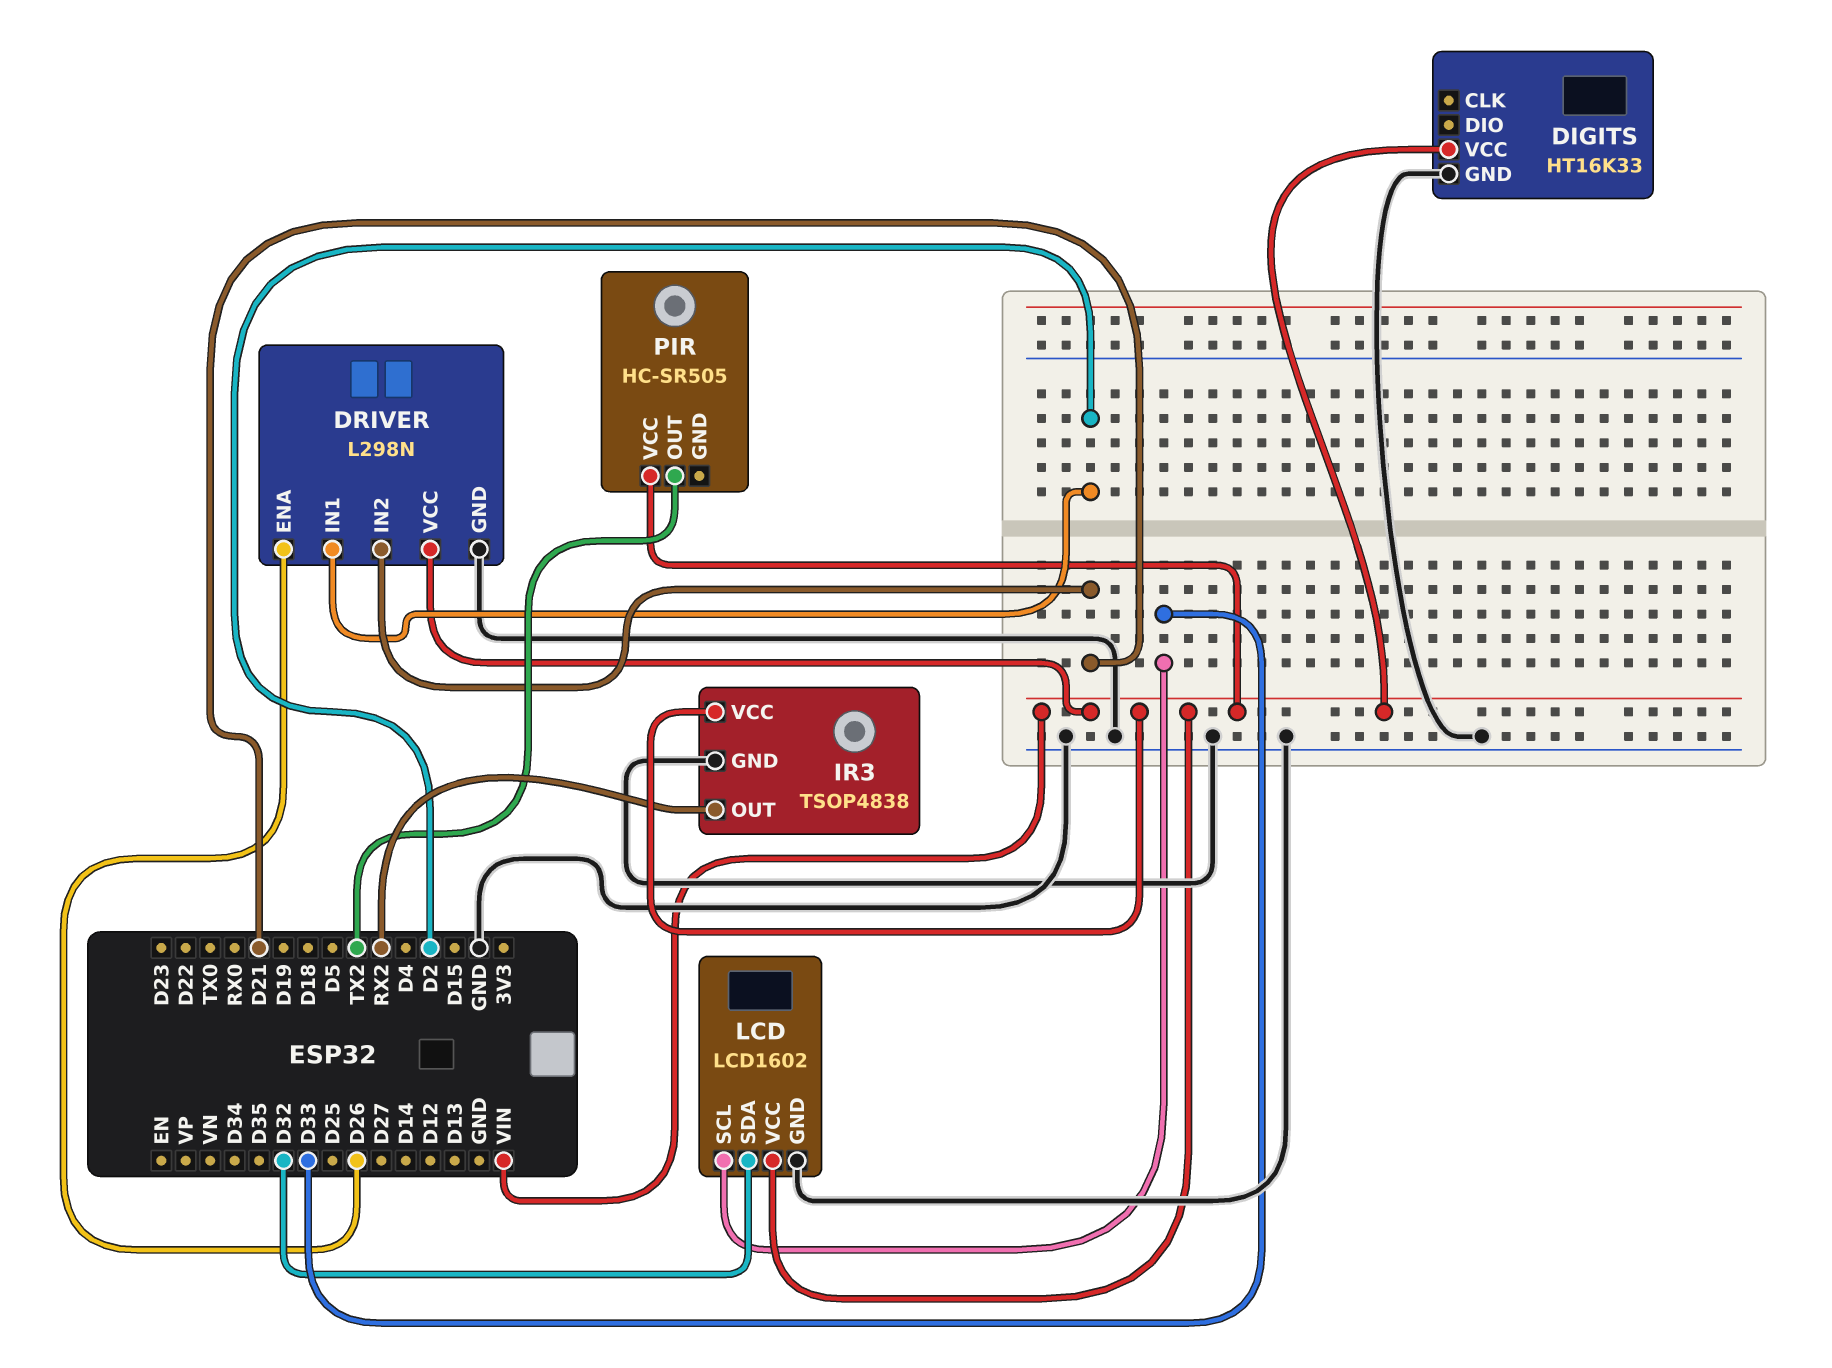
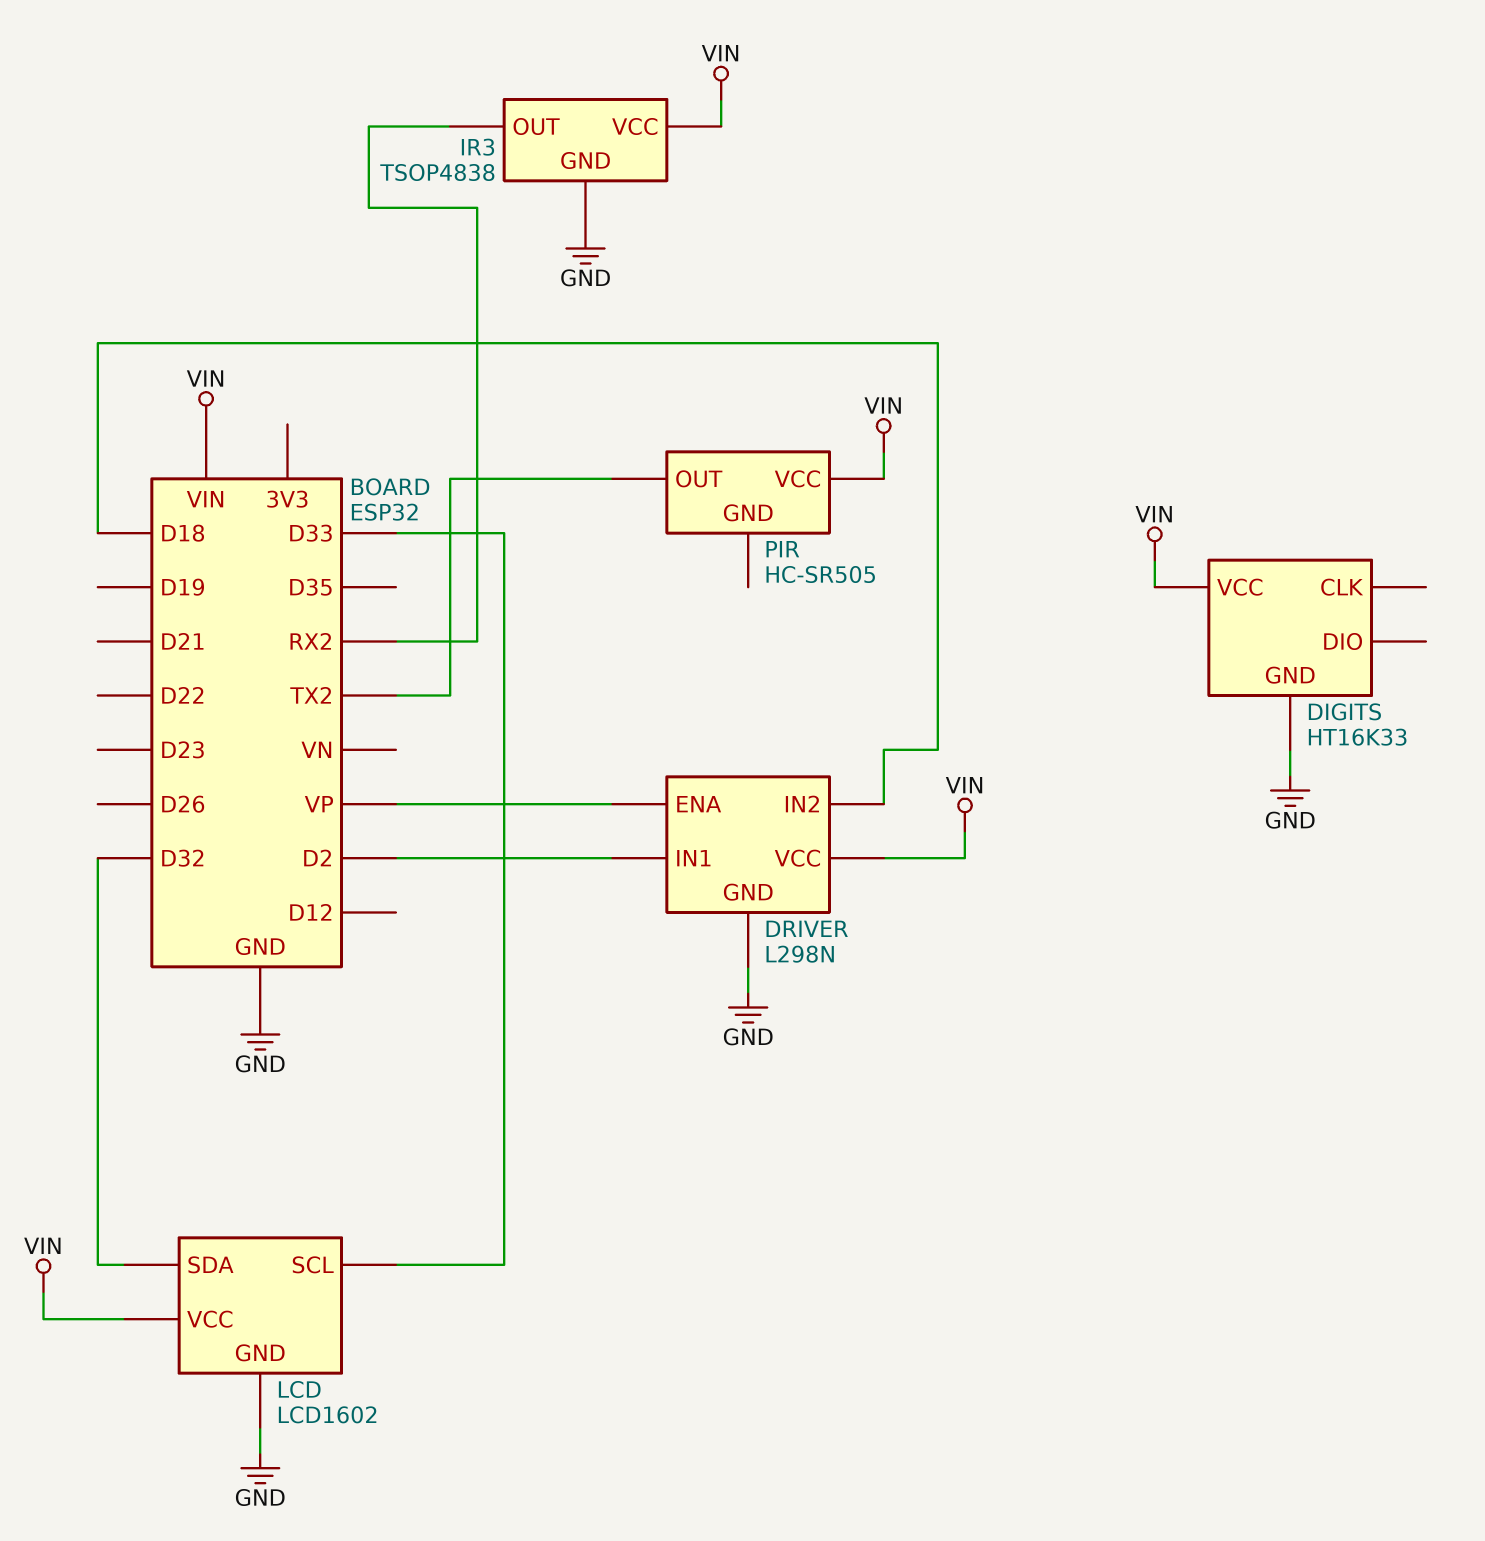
DRIVER pin ENA: D26 -> VP
DRIVER pin IN2: D21 -> D18

